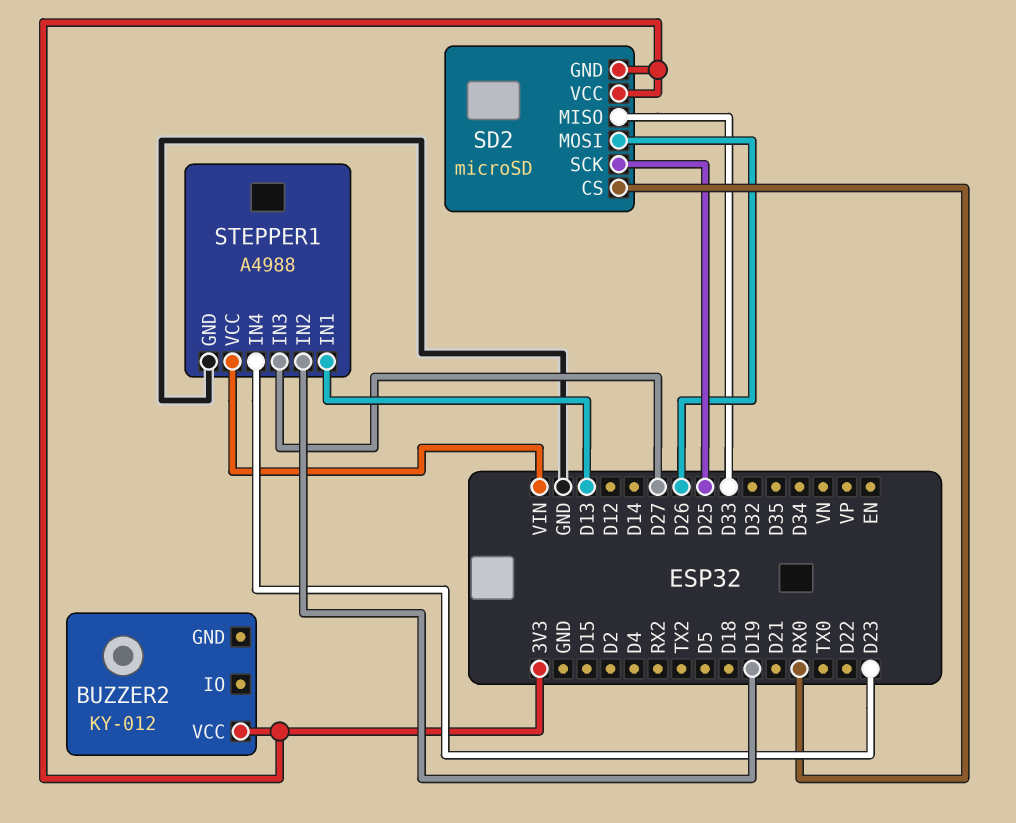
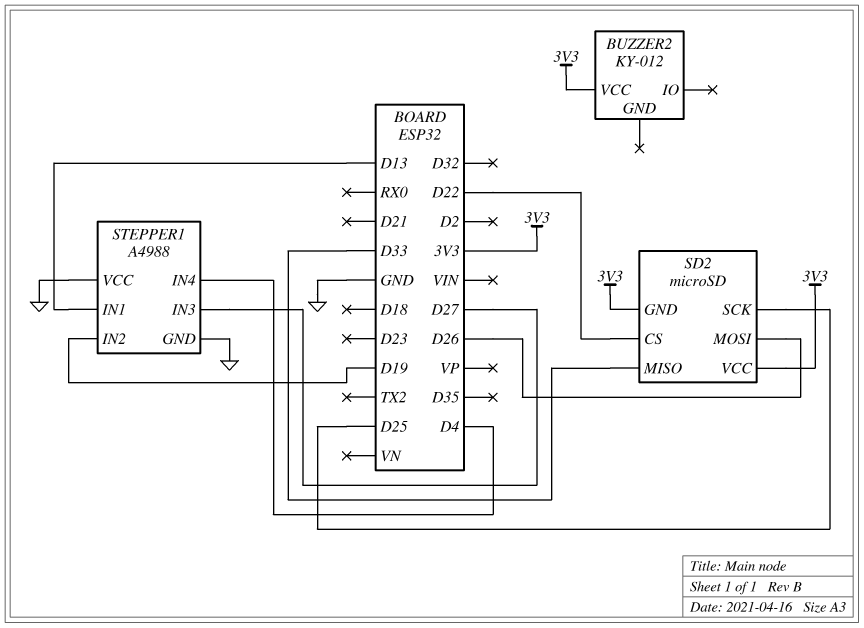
SD2 pin CS: RX0 -> D22
STEPPER1 pin IN4: D23 -> D4
STEPPER1 pin VCC: VIN -> GND

